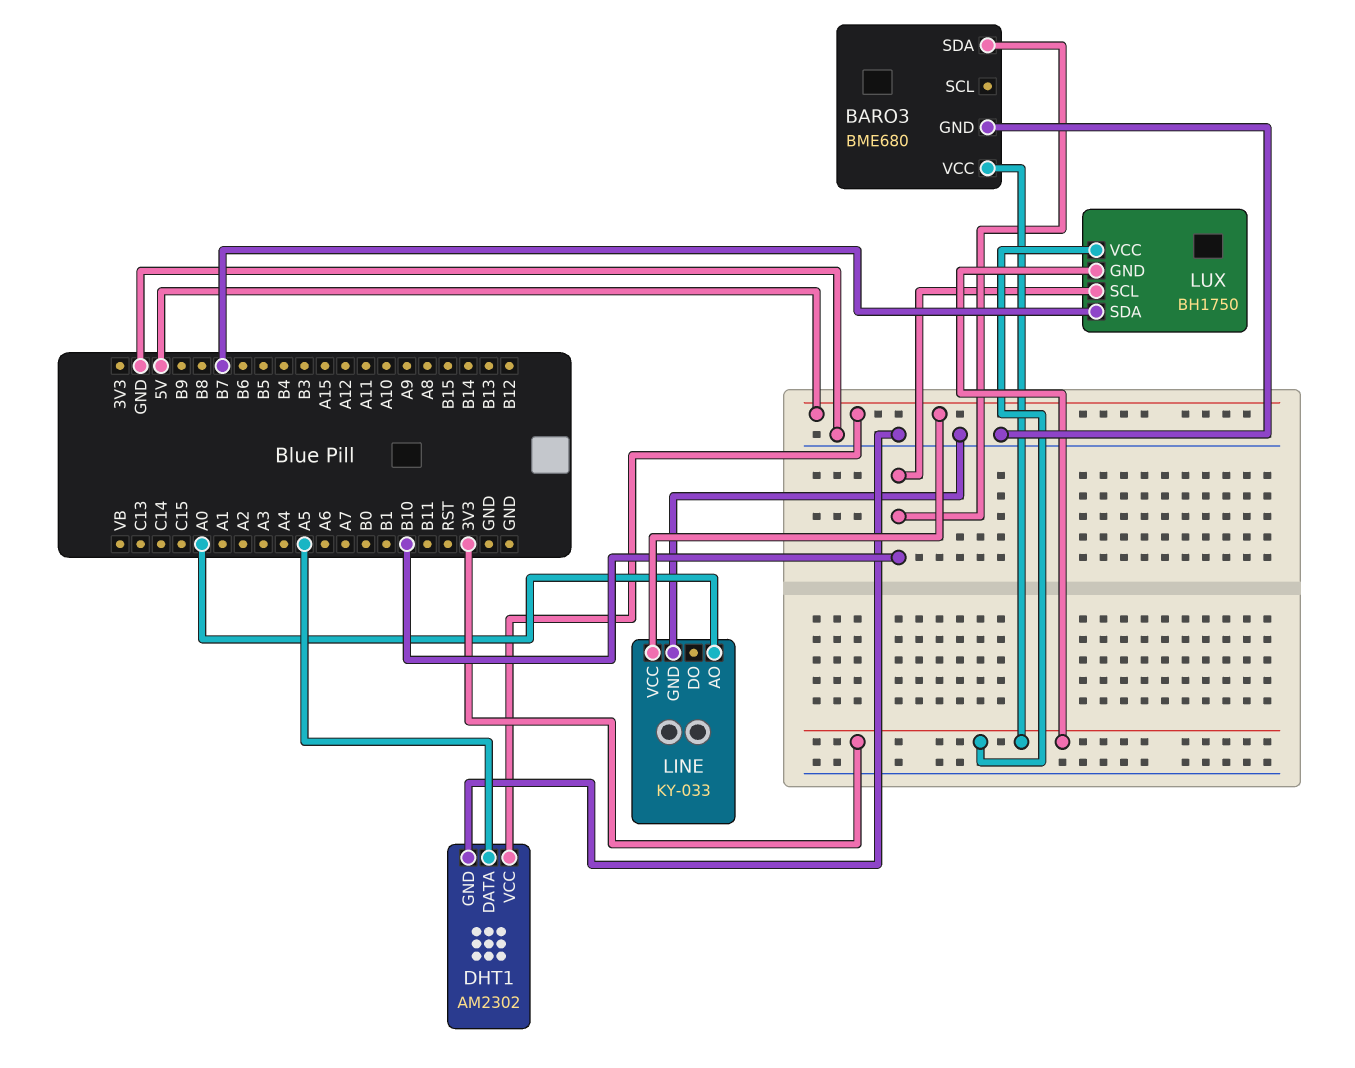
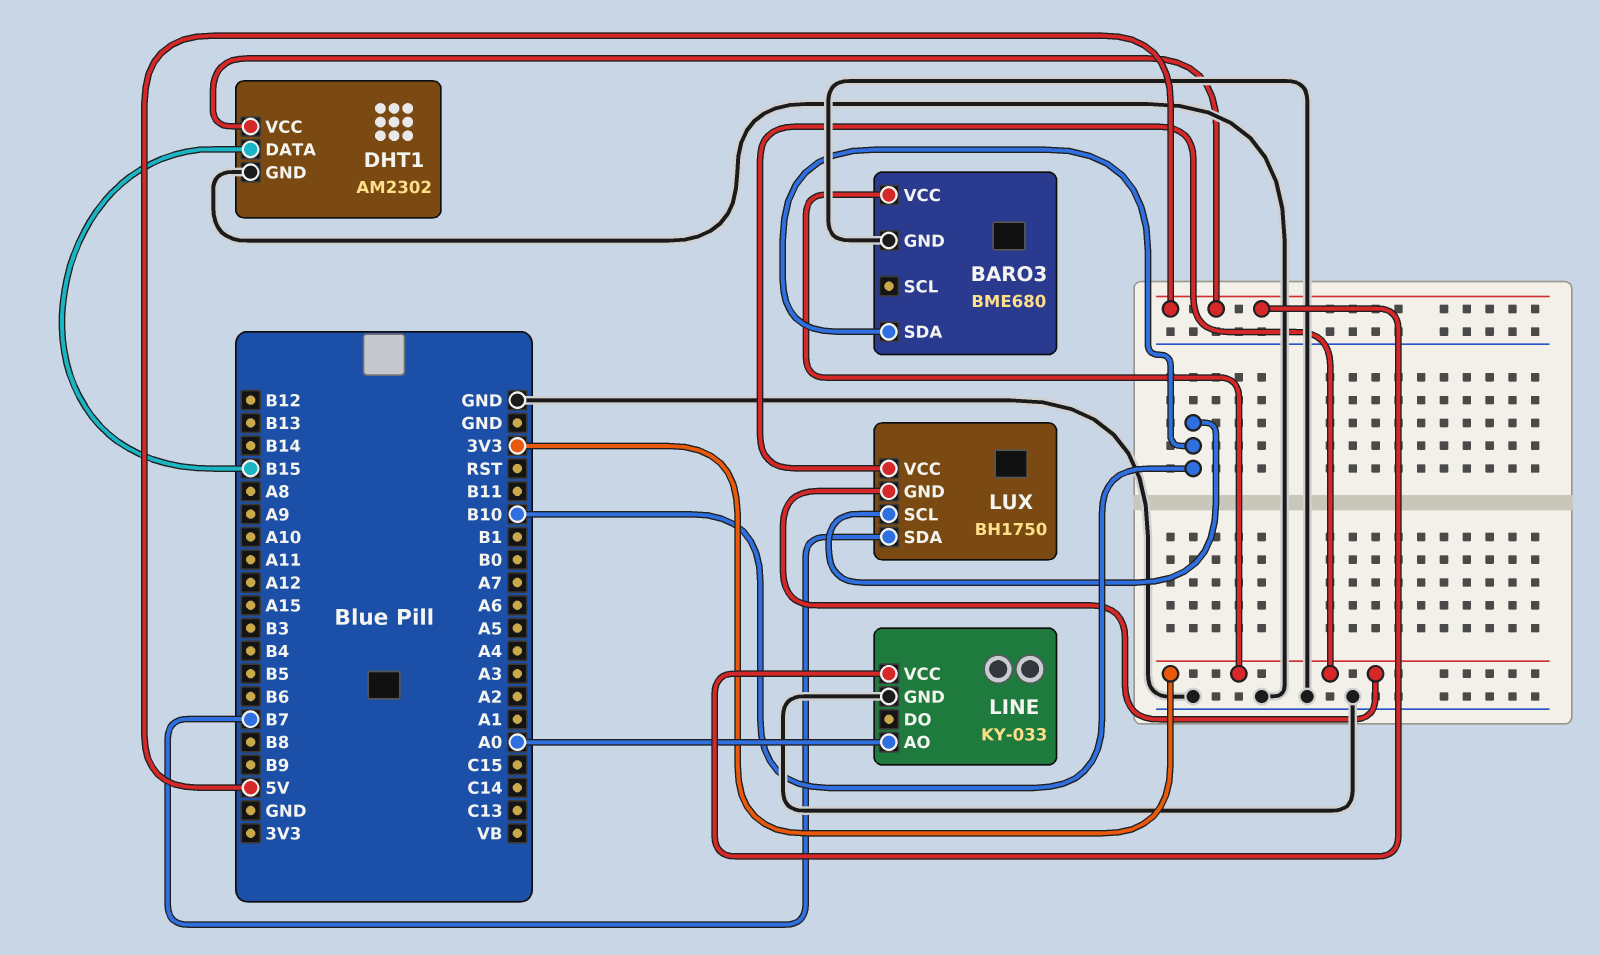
DHT1 pin DATA: A5 -> B15

